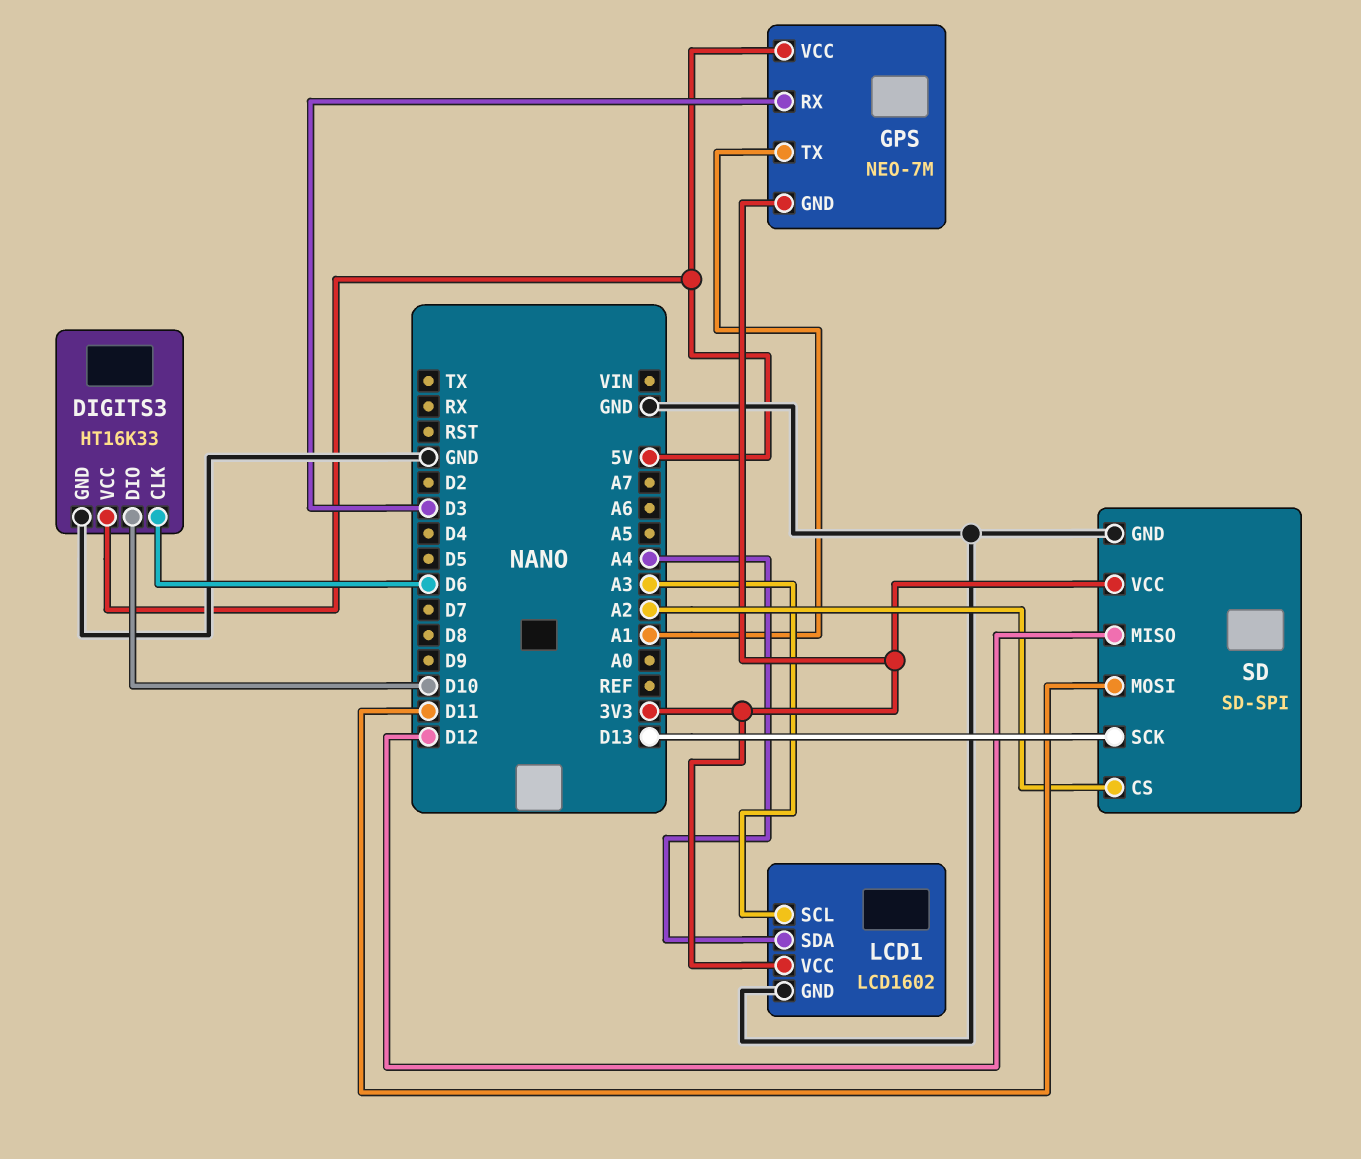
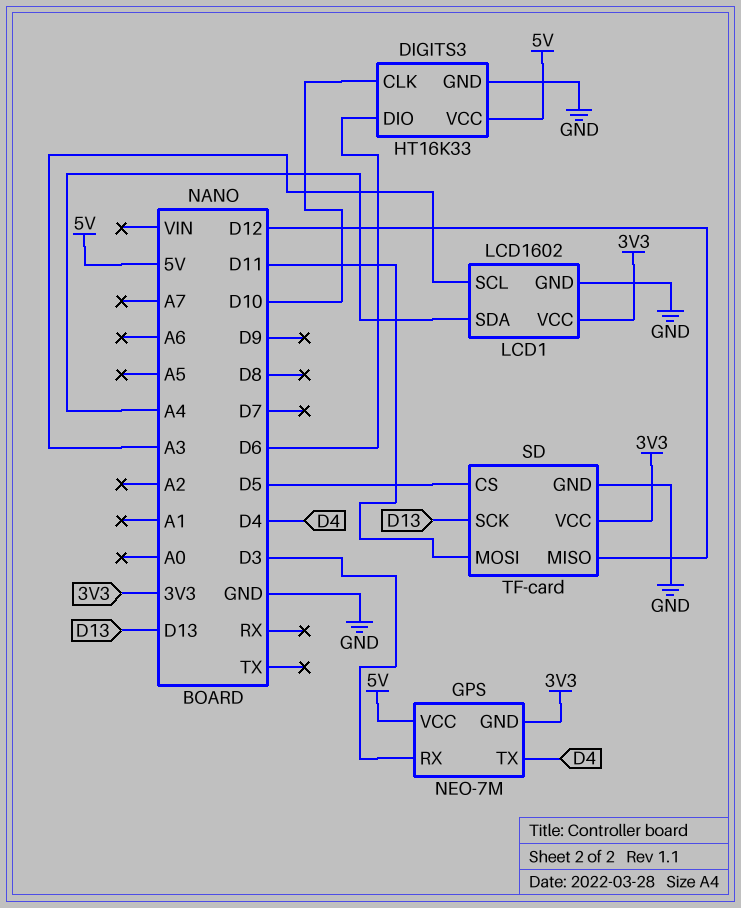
DIGITS3 pin CLK: D6 -> D10
DIGITS3 pin DIO: D10 -> D6
GPS pin TX: A1 -> D4
SD: SD-SPI -> TF-card
SD pin CS: A2 -> D5

